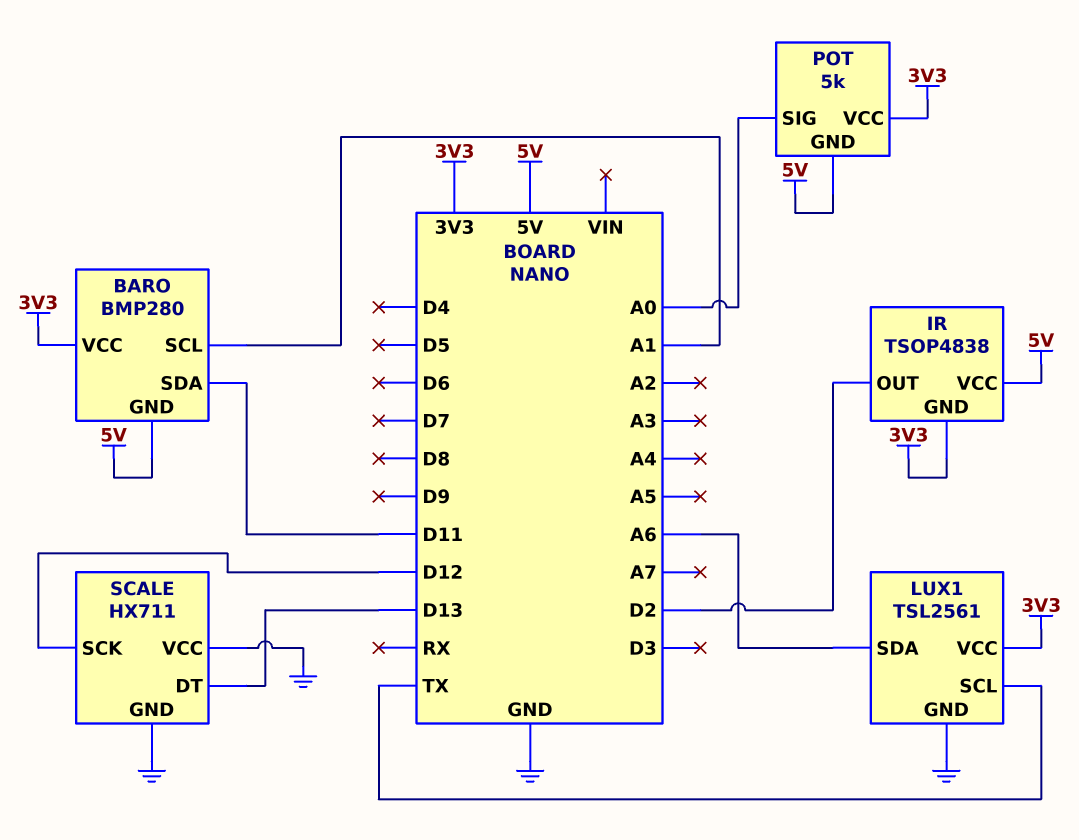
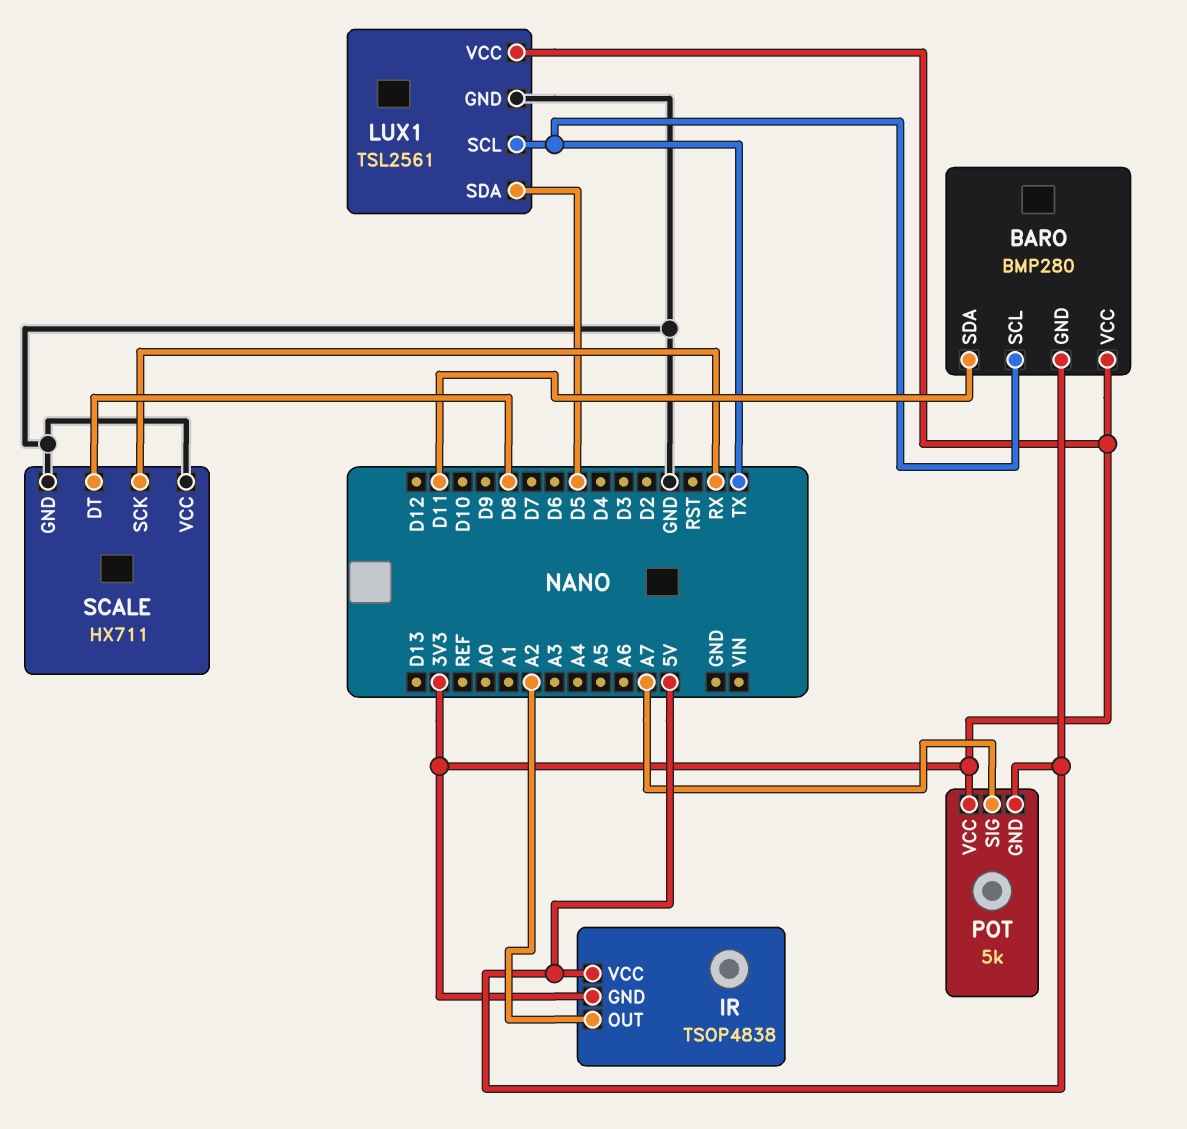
BARO pin SCL: A1 -> TX
IR pin OUT: D2 -> A2
LUX1 pin SDA: A6 -> D5
POT pin SIG: A0 -> A7
SCALE pin DT: D13 -> D8
SCALE pin SCK: D12 -> RX

